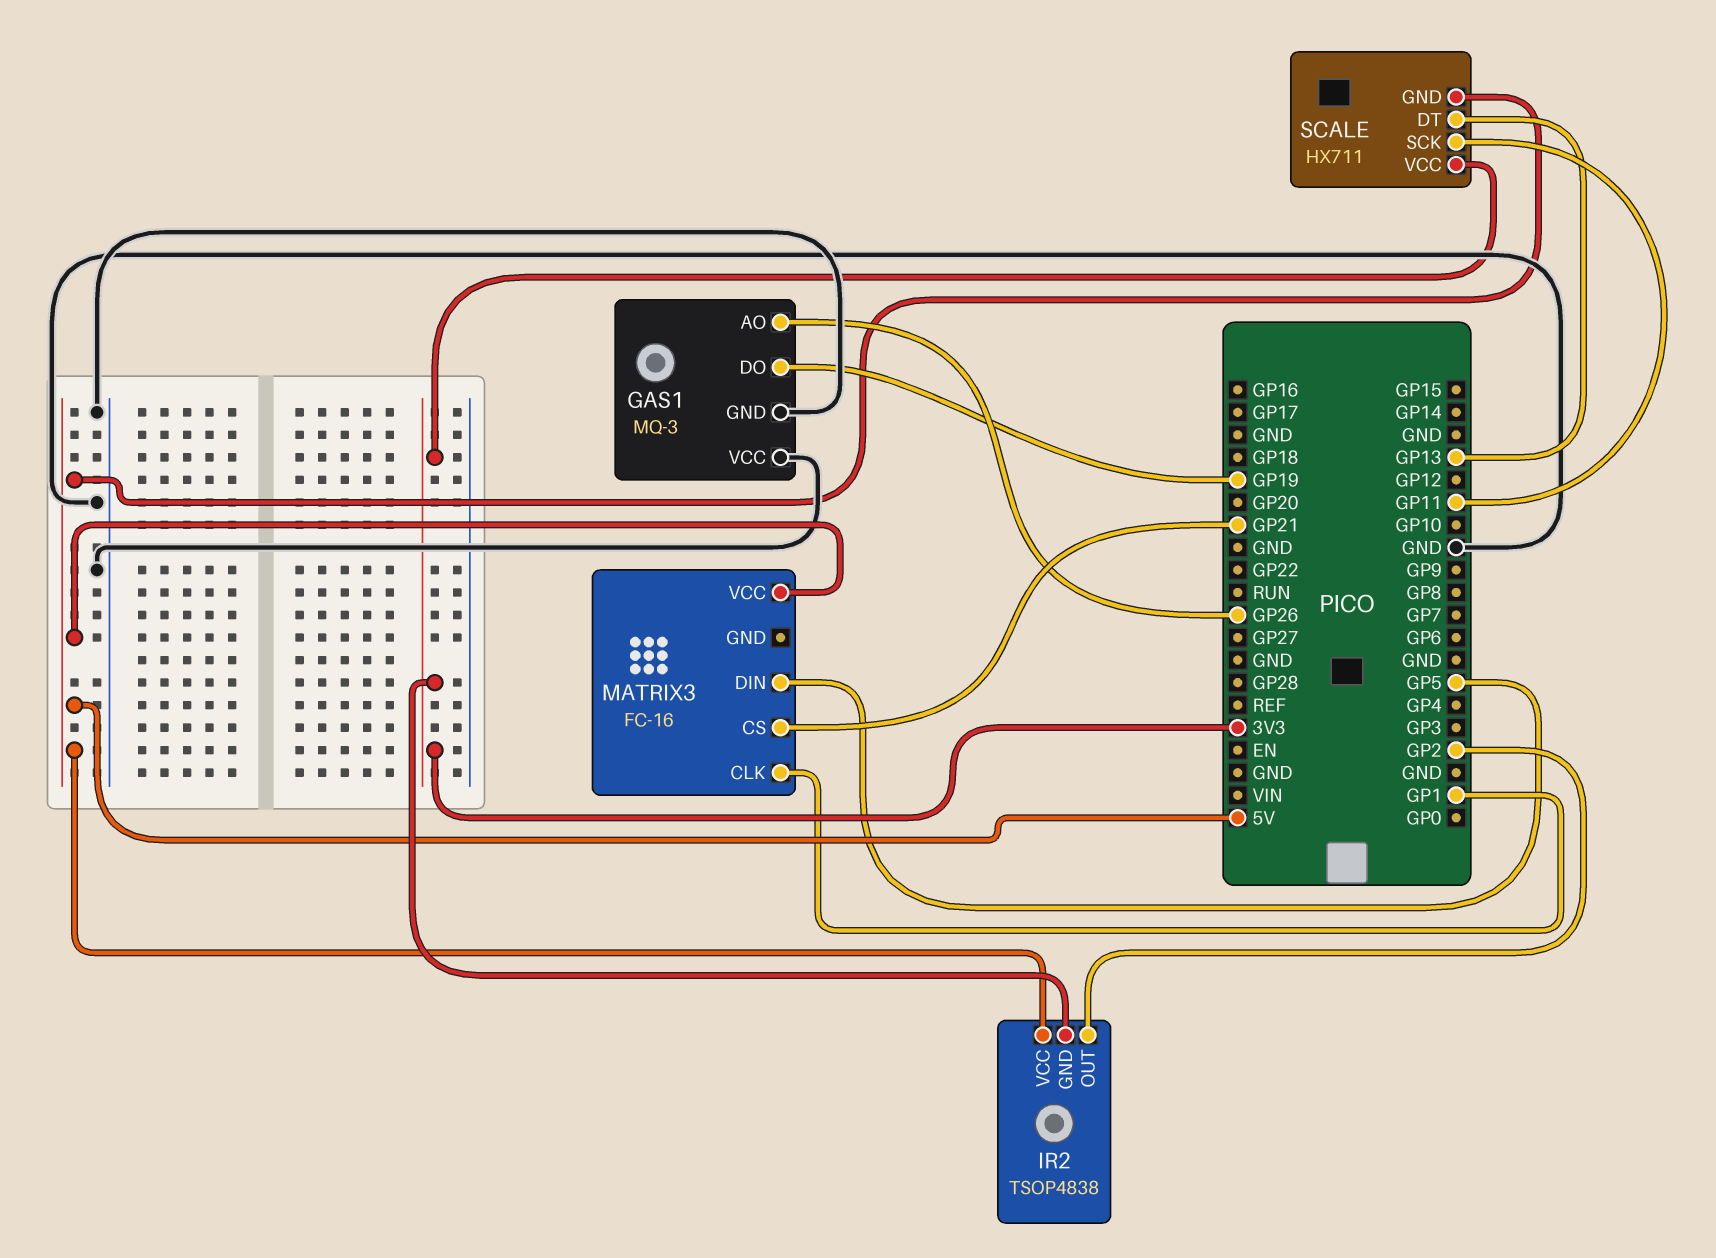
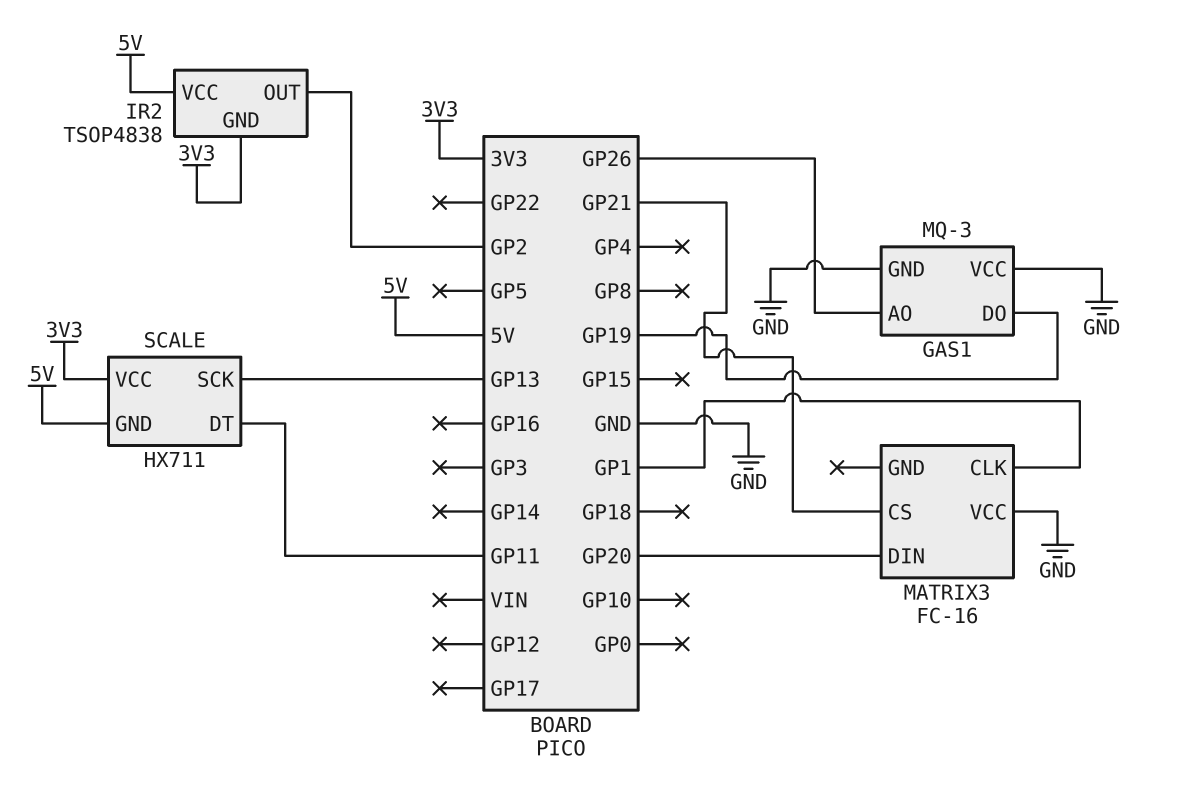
MATRIX3 pin DIN: GP5 -> GP20
MATRIX3 pin VCC: 5V -> GND
SCALE pin DT: GP13 -> GP11
SCALE pin SCK: GP11 -> GP13

